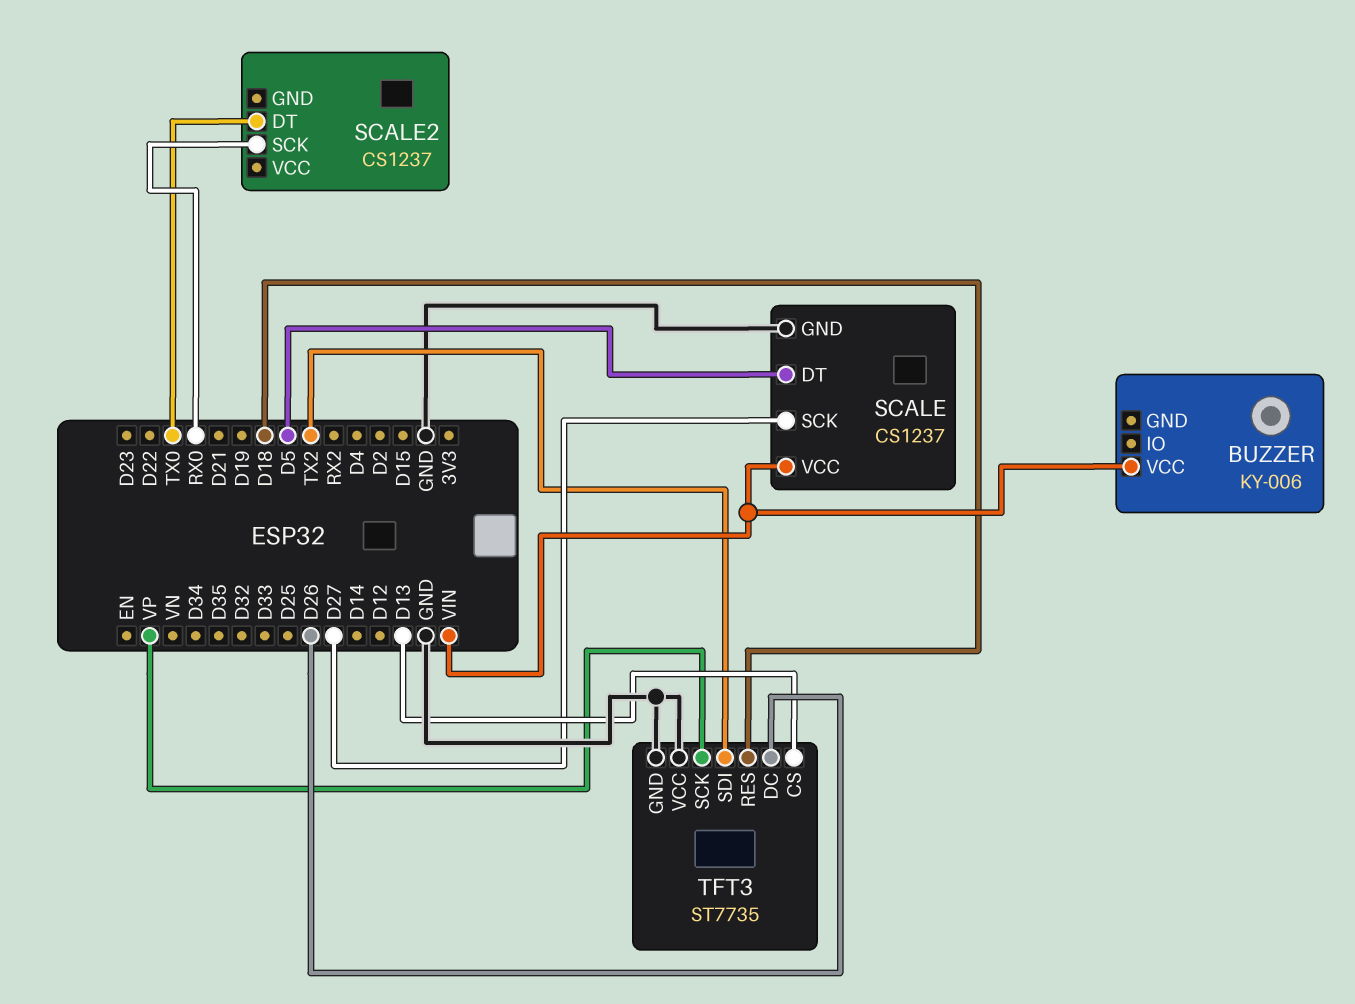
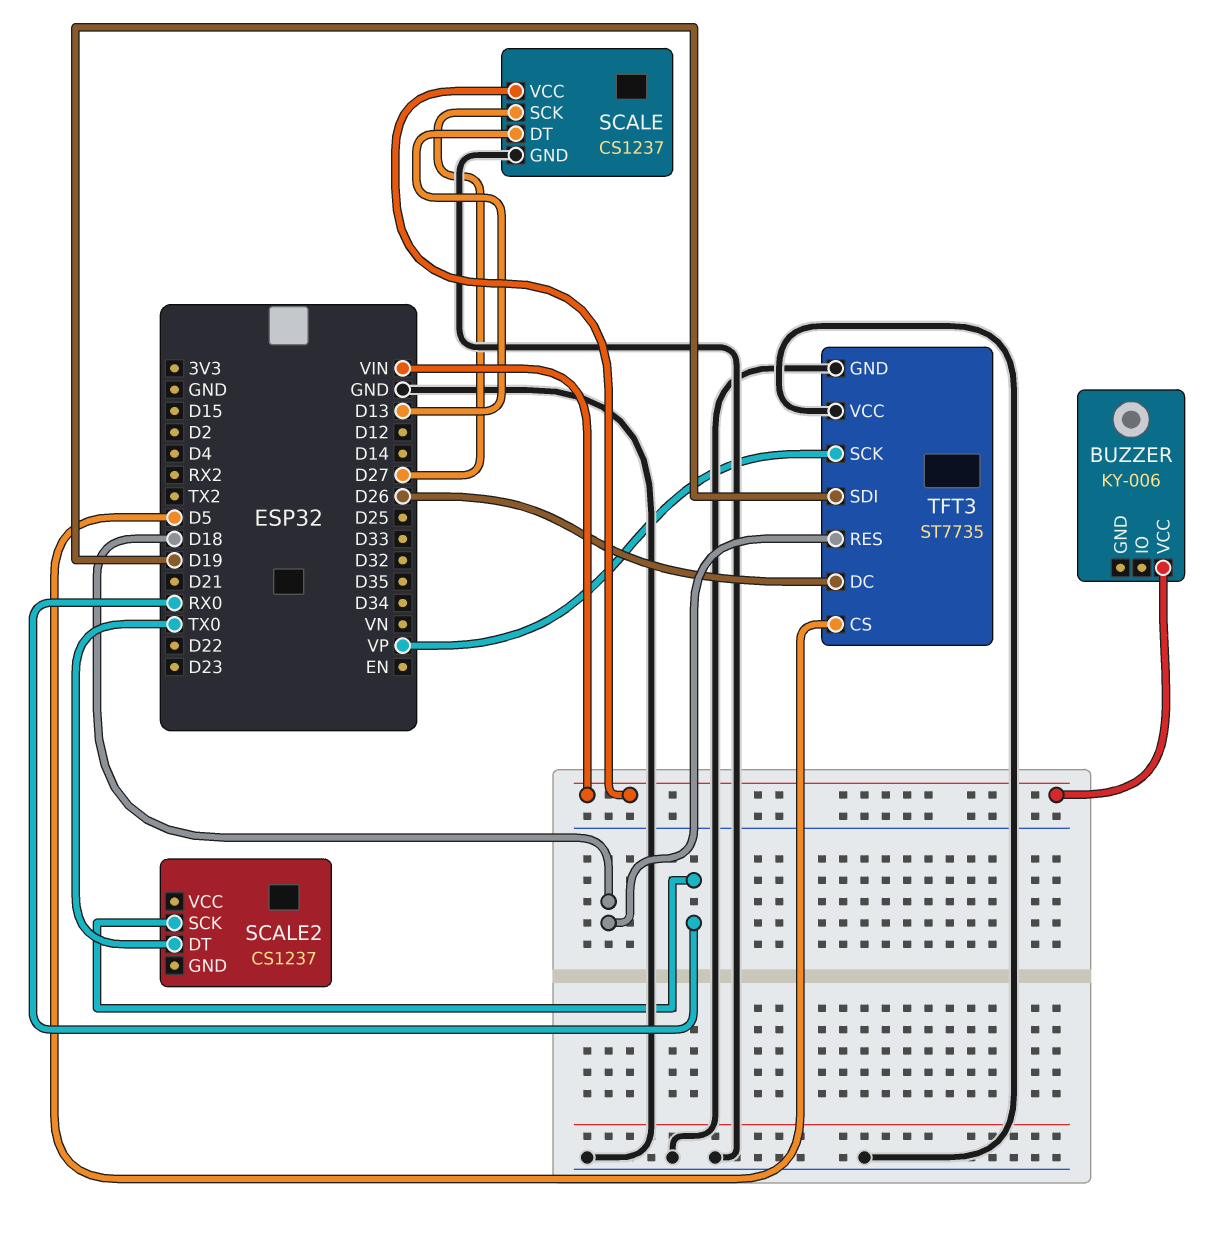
SCALE pin DT: D5 -> D13
TFT3 pin CS: D13 -> D5
TFT3 pin SDI: TX2 -> D19

